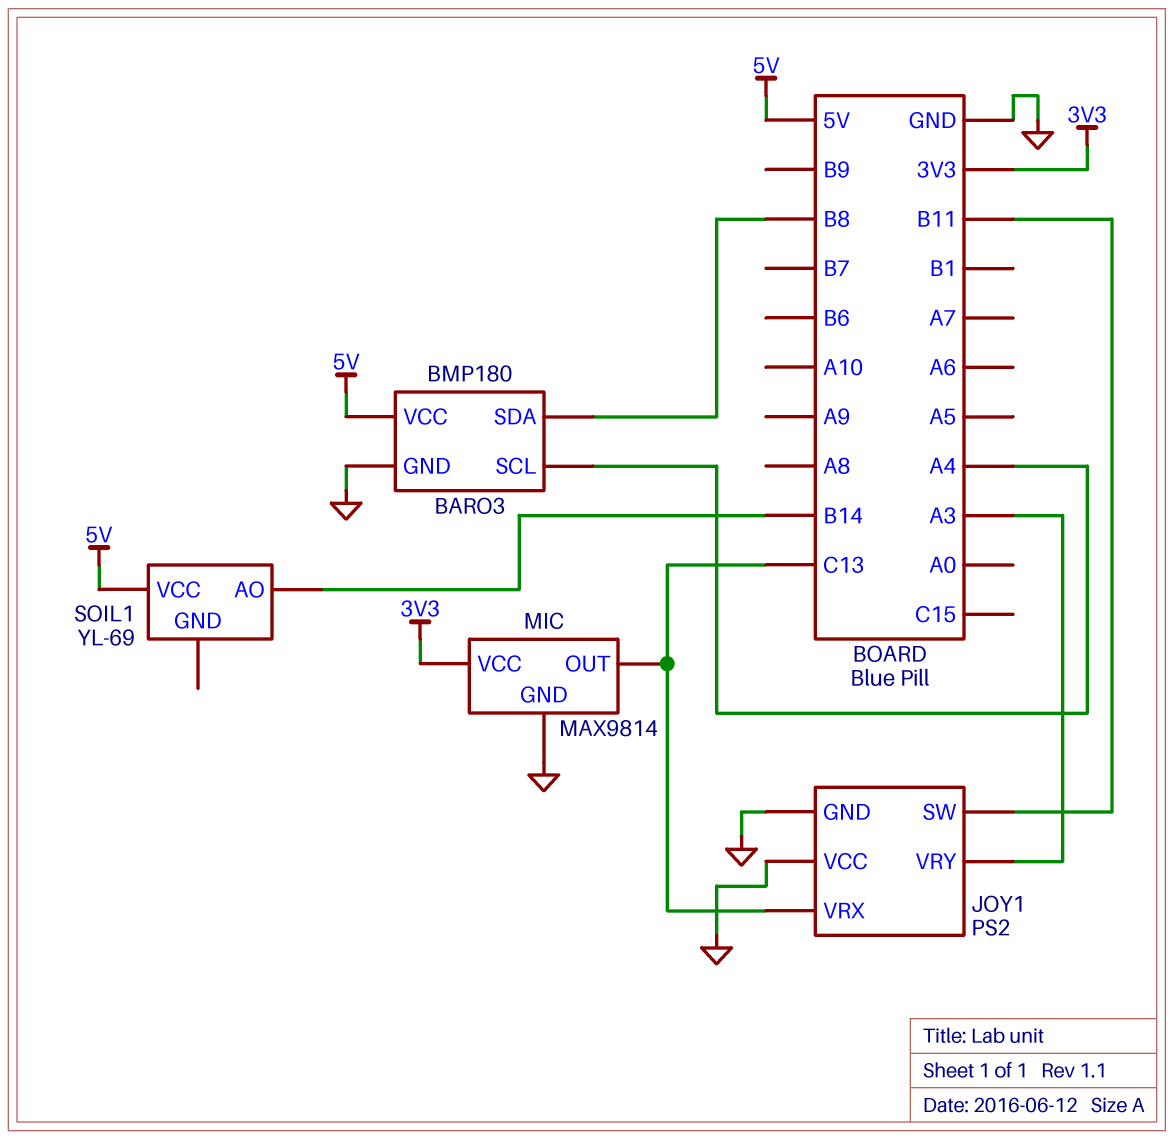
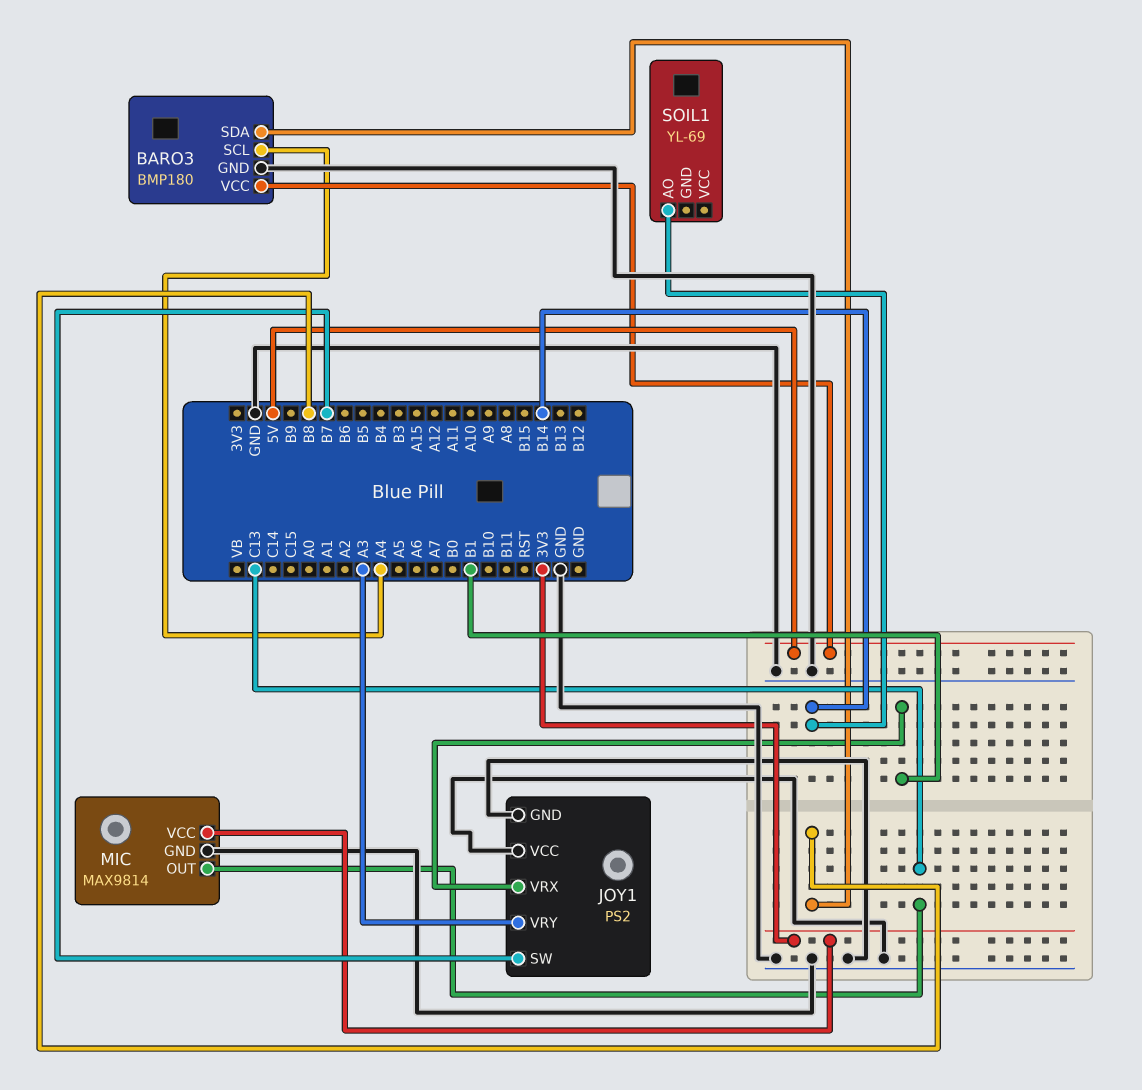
JOY1 pin SW: B11 -> B7
JOY1 pin VRX: C13 -> B1
SOIL1 pin VCC: 5V -> none

